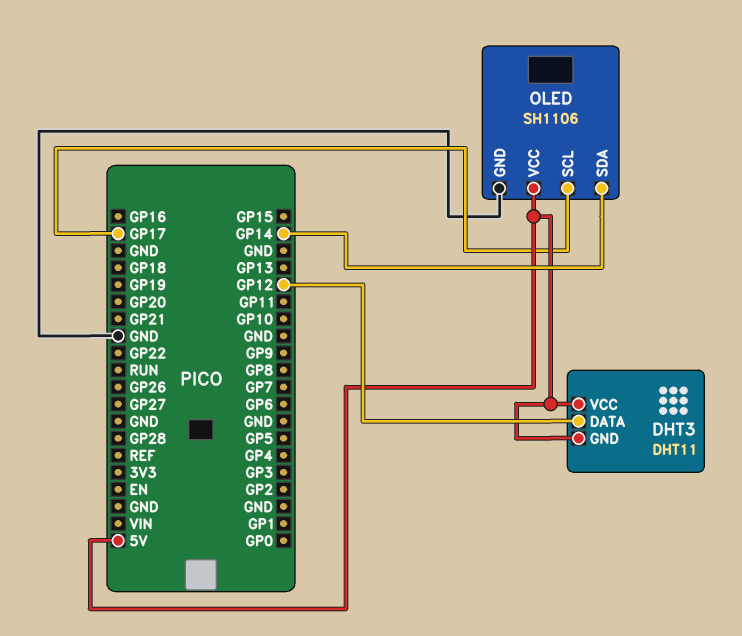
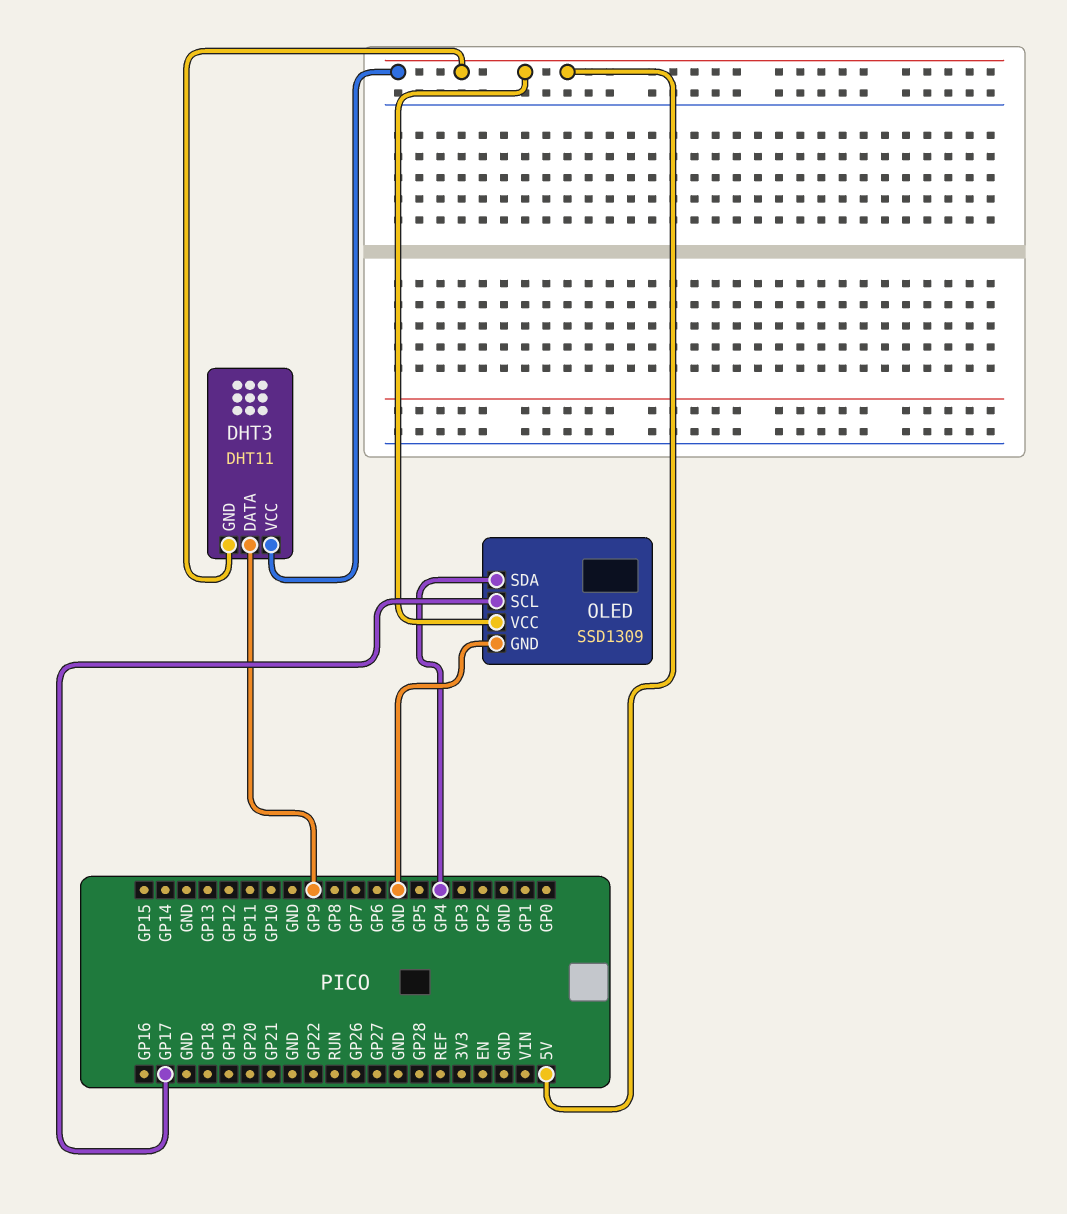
DHT3 pin DATA: GP12 -> GP9
OLED: SH1106 -> SSD1309
OLED pin SDA: GP14 -> GP4

